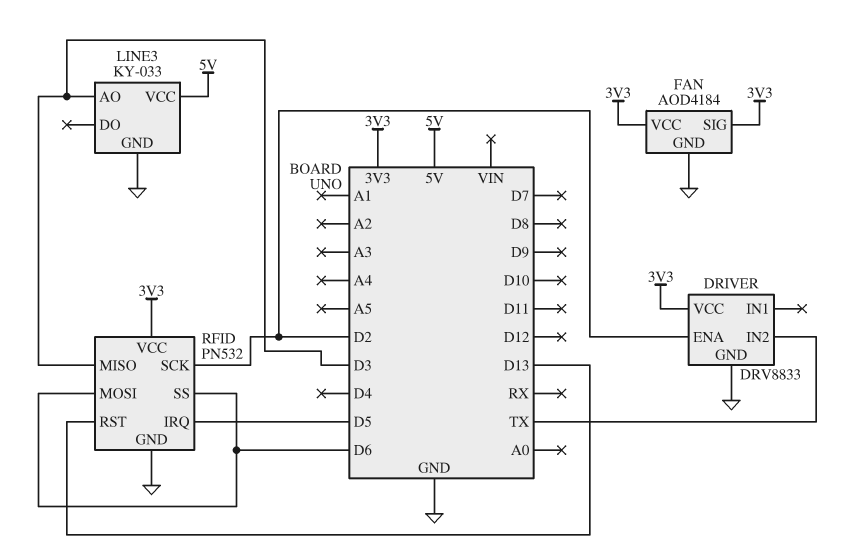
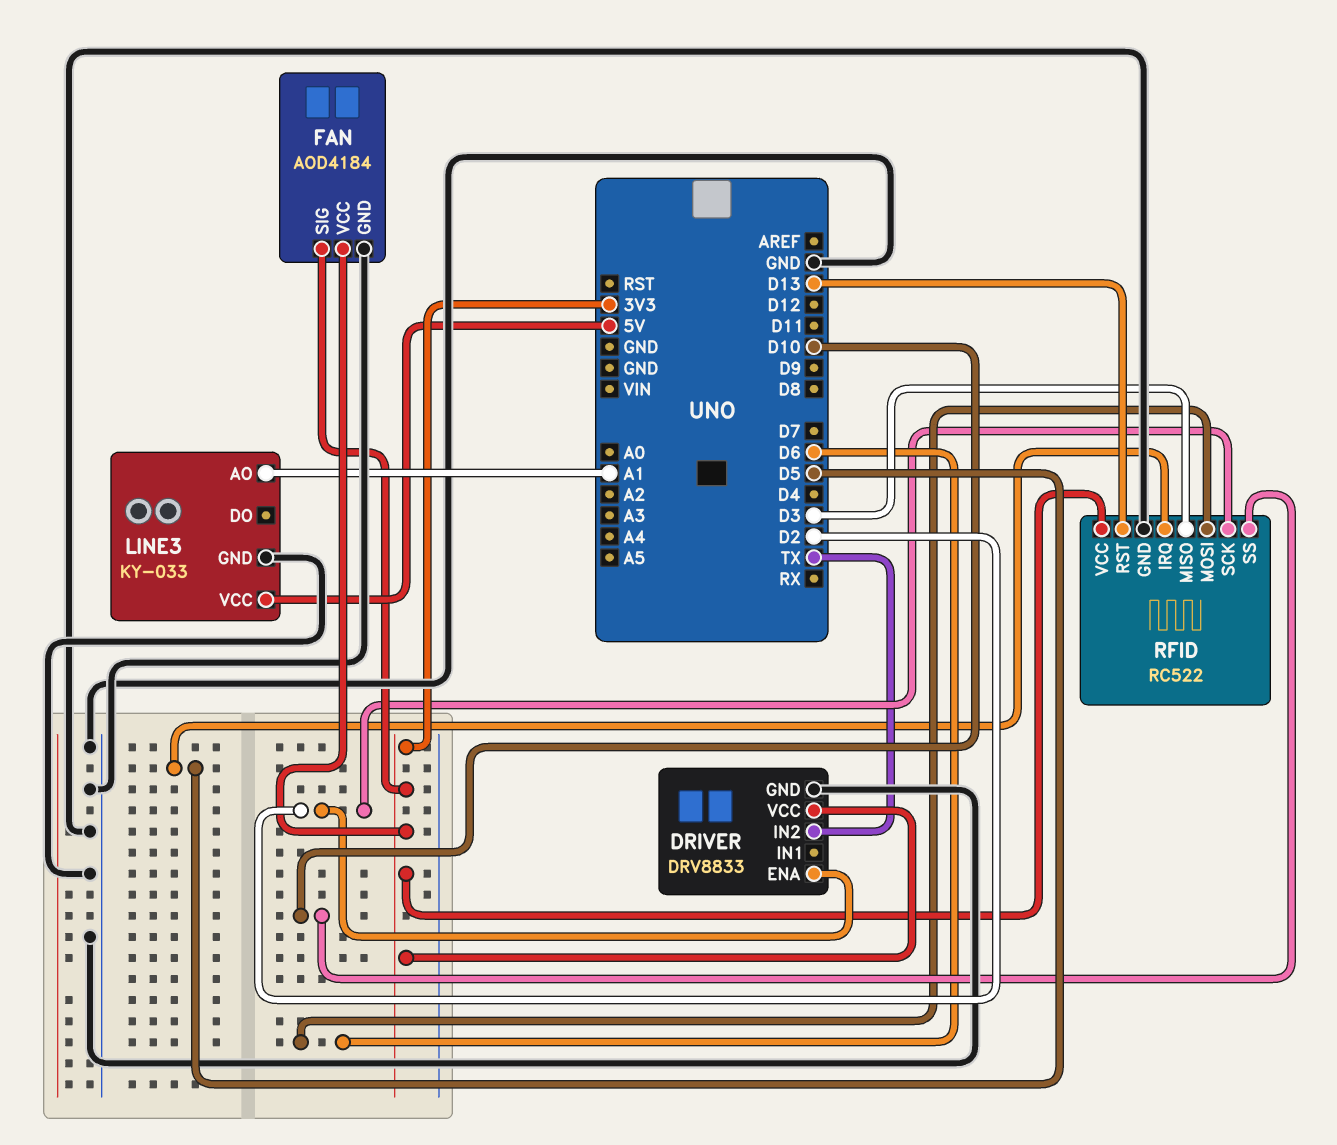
LINE3 pin AO: D3 -> A1
RFID: PN532 -> RC522
RFID pin SS: D6 -> D10

